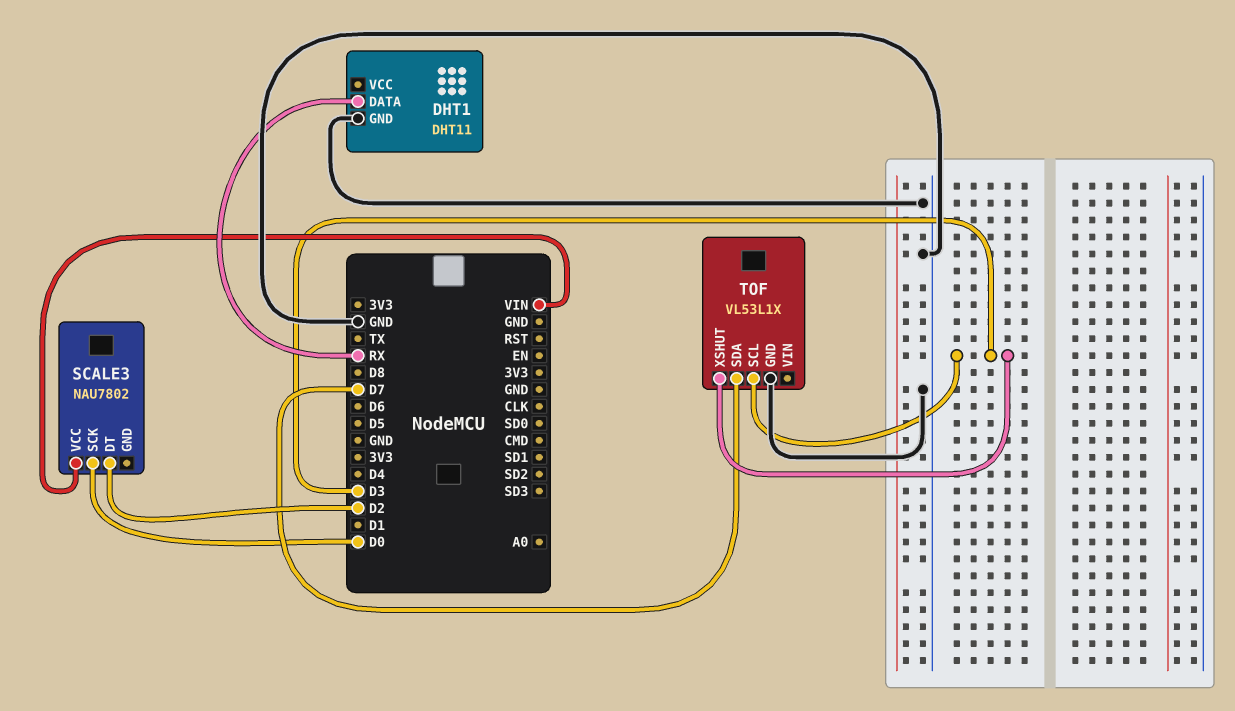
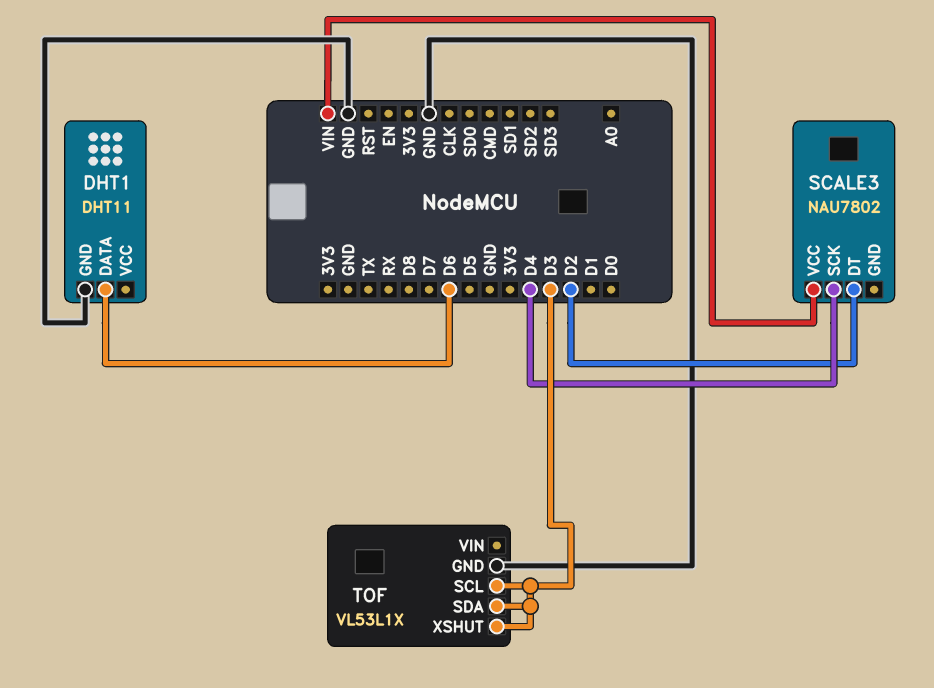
DHT1 pin DATA: RX -> D6
SCALE3 pin SCK: D0 -> D4
TOF pin SDA: D7 -> D3

